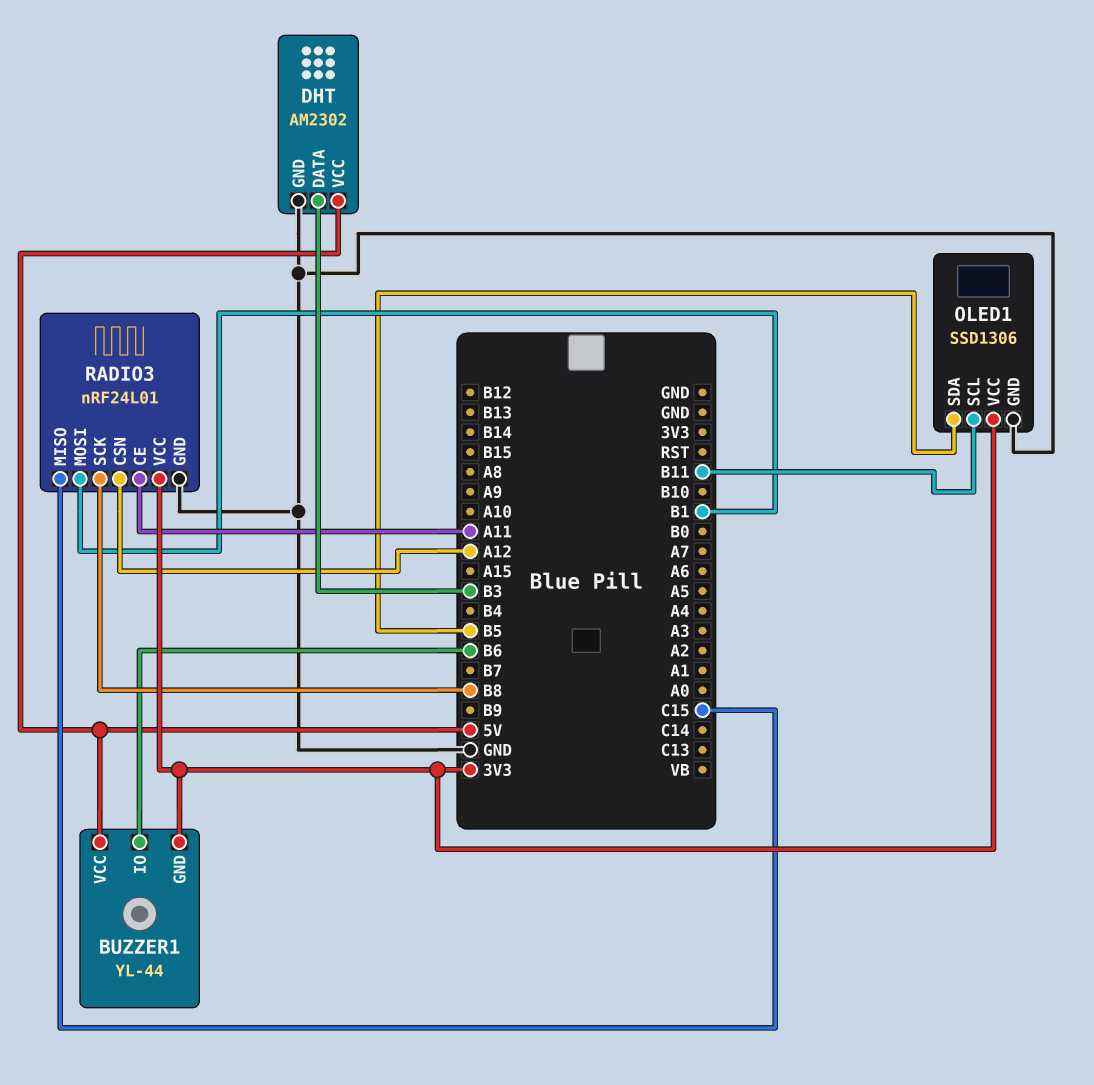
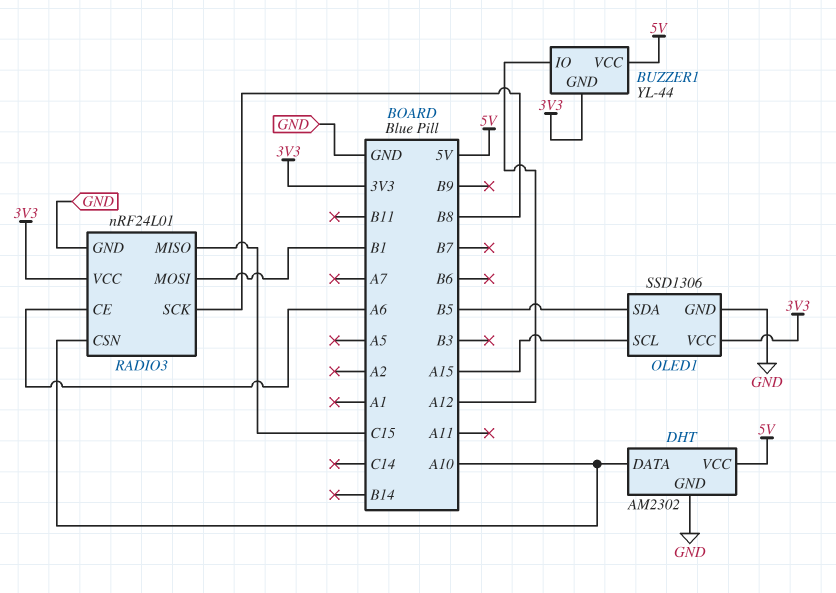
BUZZER1 pin IO: B6 -> A12
DHT pin DATA: B3 -> A10
OLED1 pin SCL: B11 -> A15
RADIO3 pin CE: A11 -> A6
RADIO3 pin CSN: A12 -> A10

